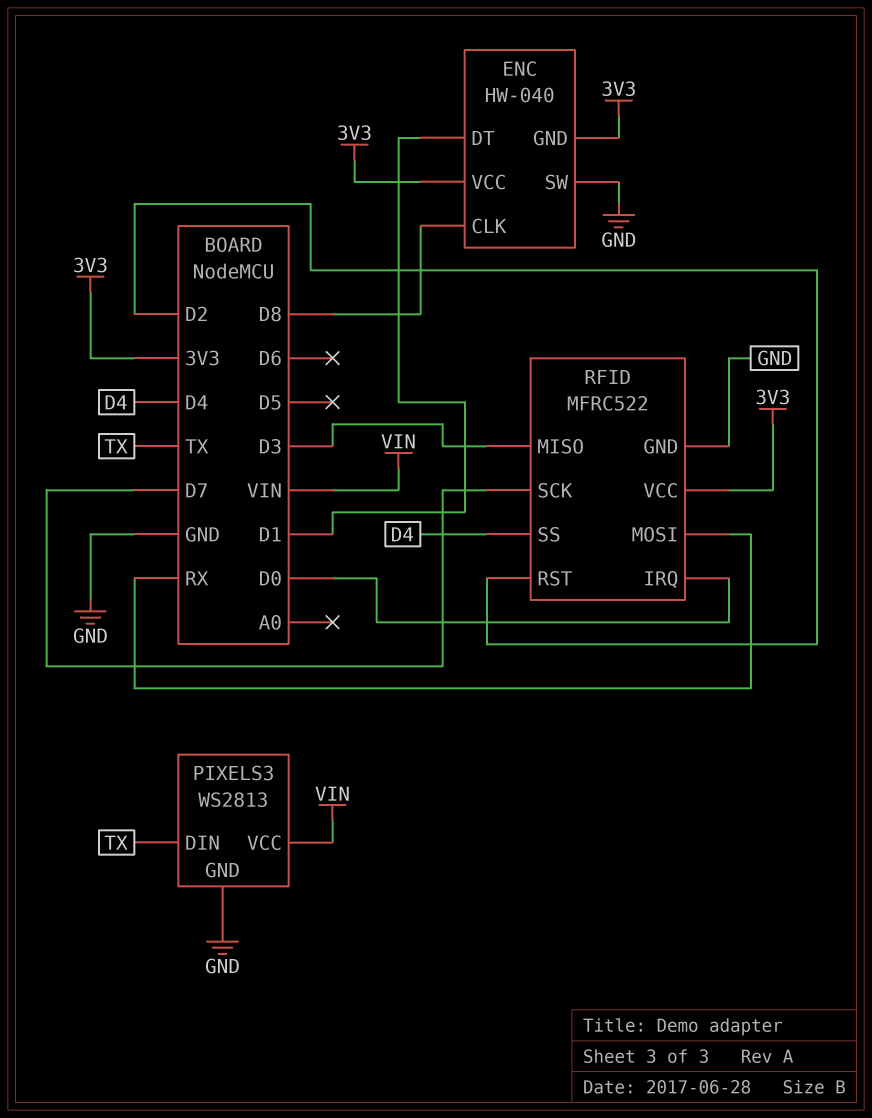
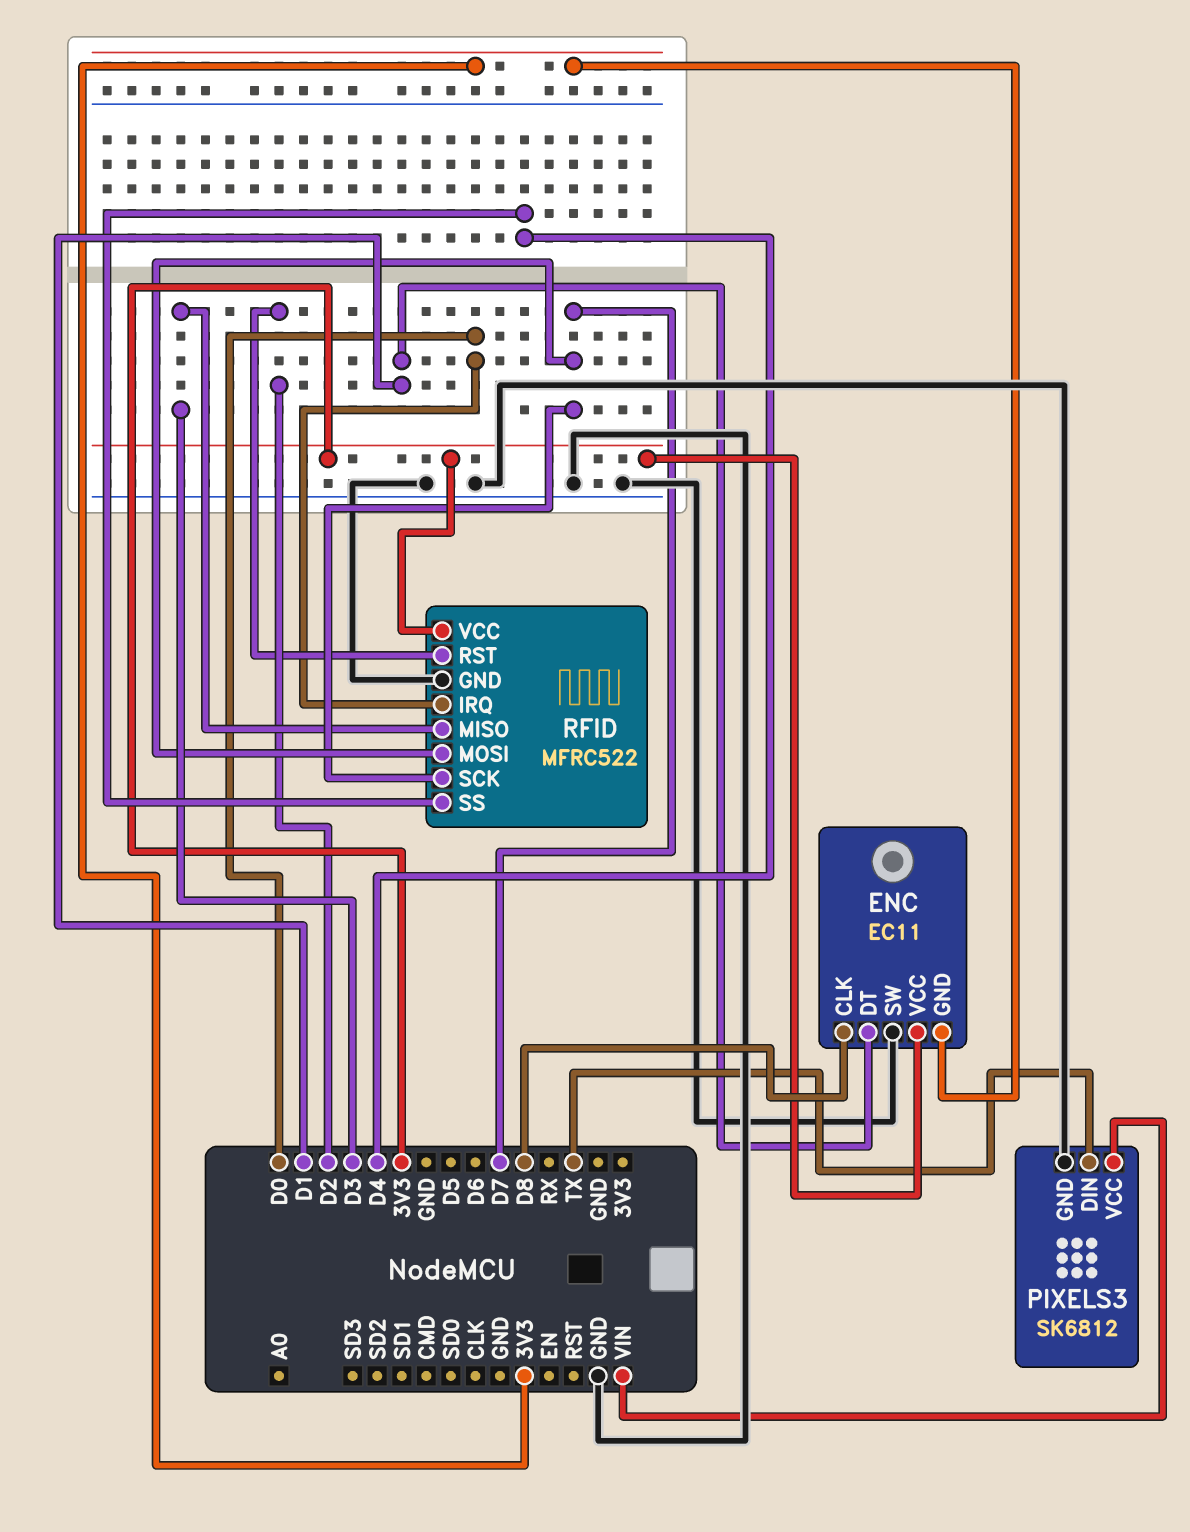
ENC: HW-040 -> EC11
PIXELS3: WS2813 -> SK6812
RFID pin MOSI: RX -> D7

